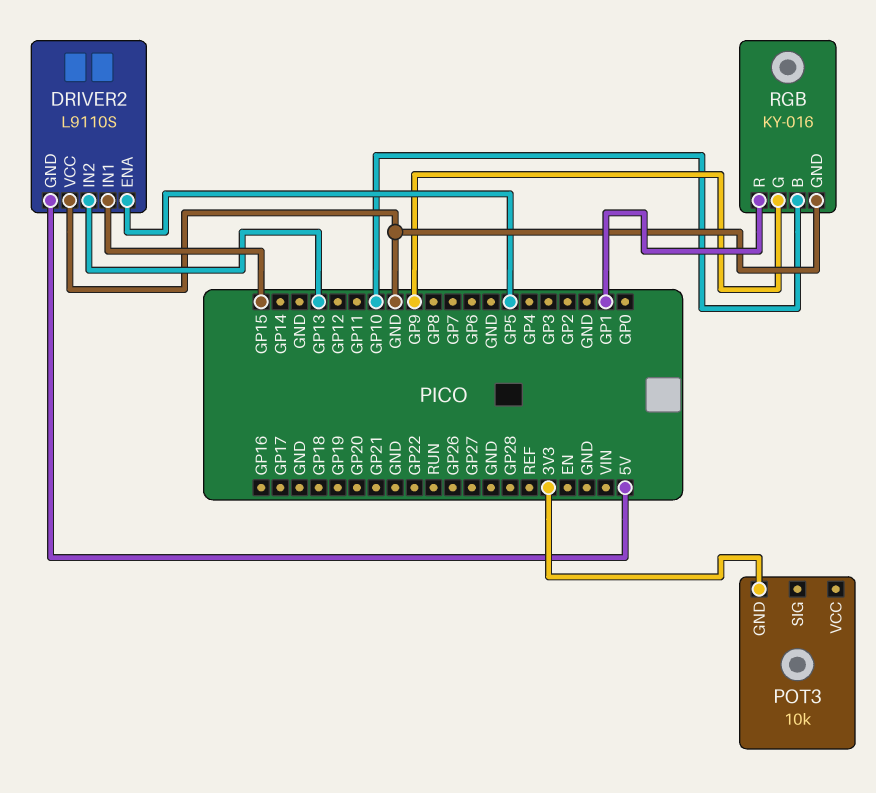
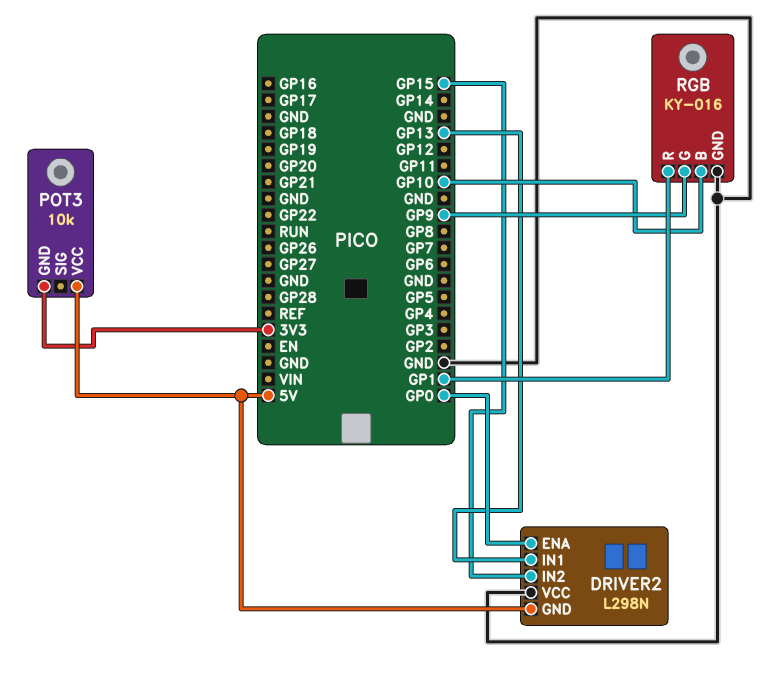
DRIVER2: L9110S -> L298N
DRIVER2 pin ENA: GP5 -> GP0
DRIVER2 pin IN1: GP15 -> GP13
DRIVER2 pin IN2: GP13 -> GP15
POT3 pin VCC: none -> 5V

